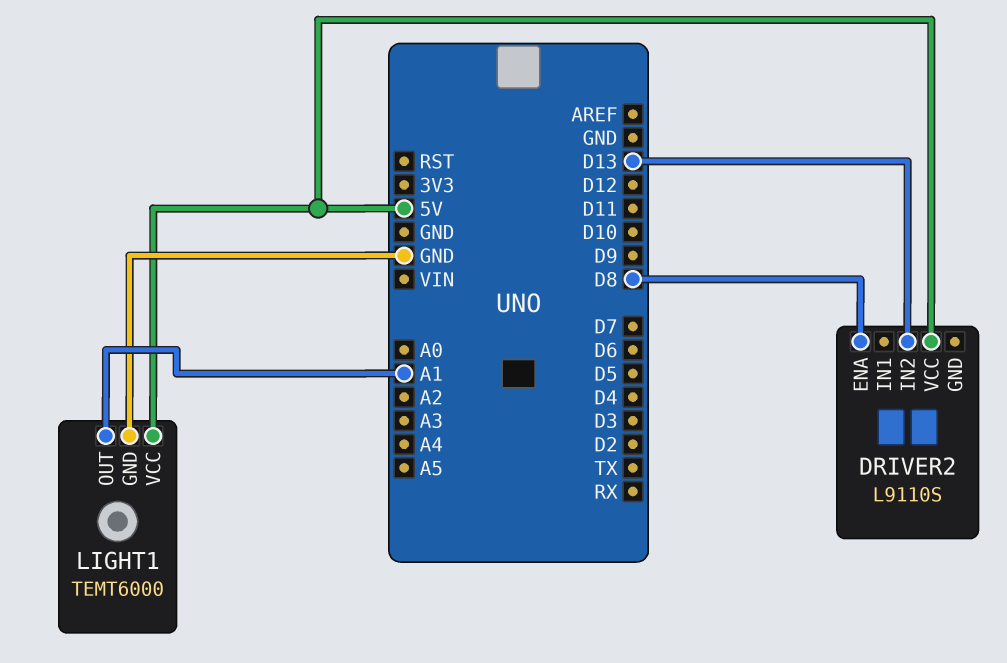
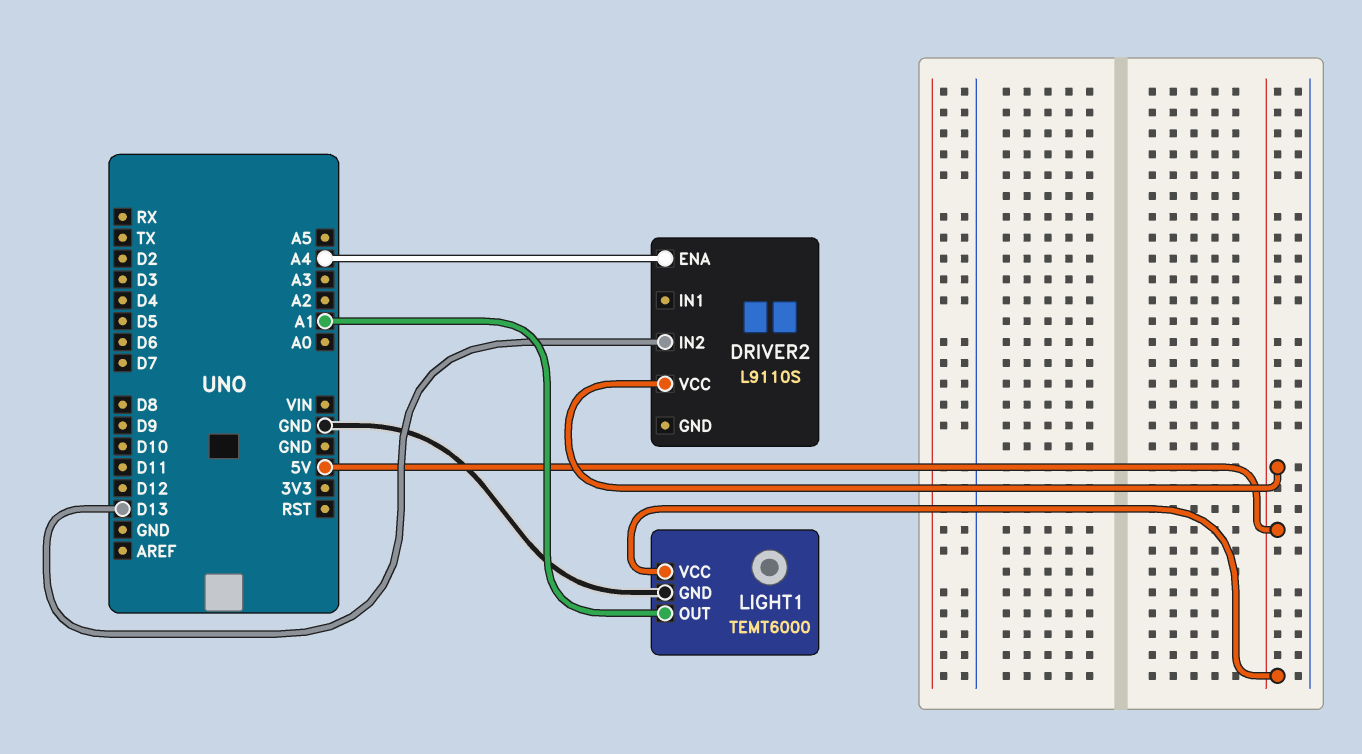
DRIVER2 pin ENA: D8 -> A4

